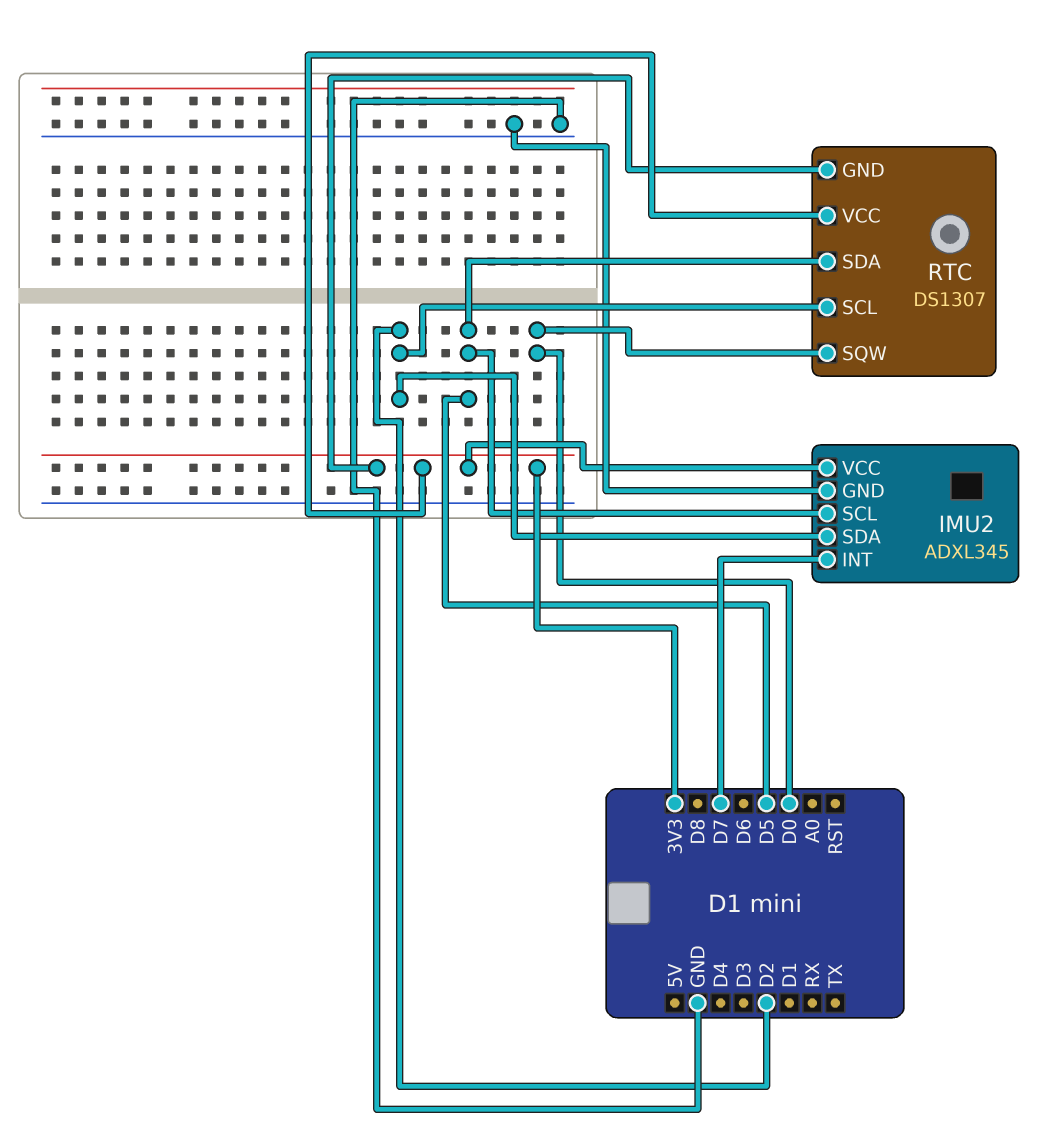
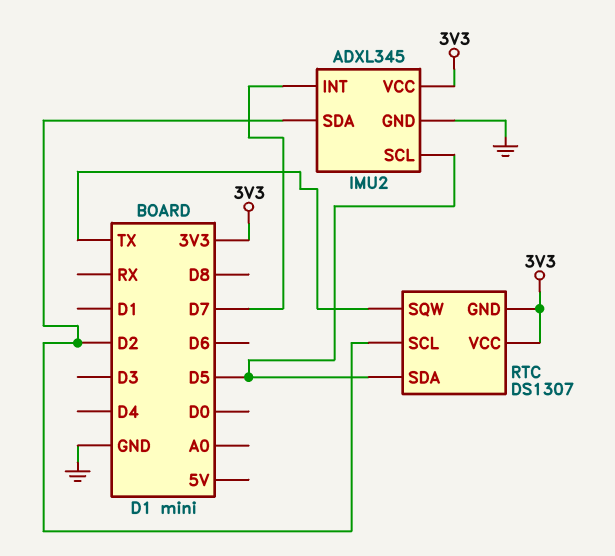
RTC pin SQW: D0 -> TX

